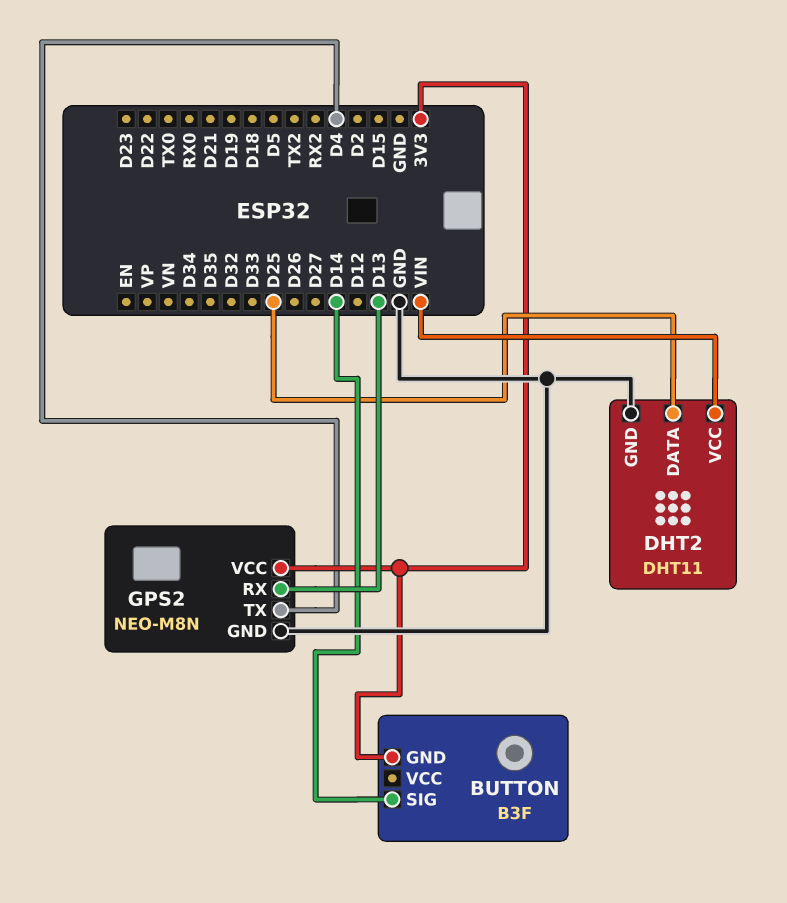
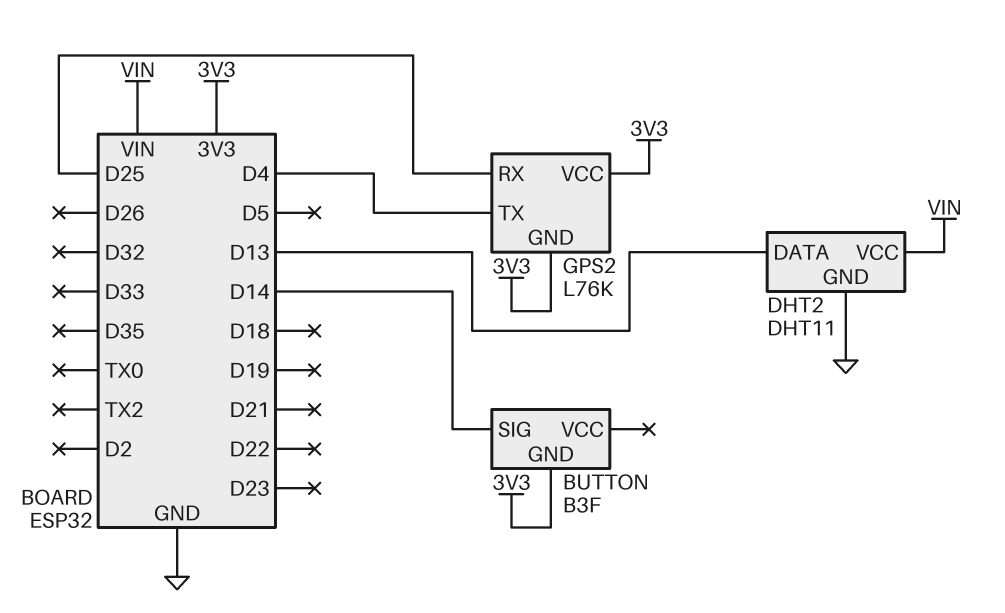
DHT2 pin DATA: D25 -> D13
GPS2: NEO-M8N -> L76K
GPS2 pin GND: GND -> 3V3
GPS2 pin RX: D13 -> D25

